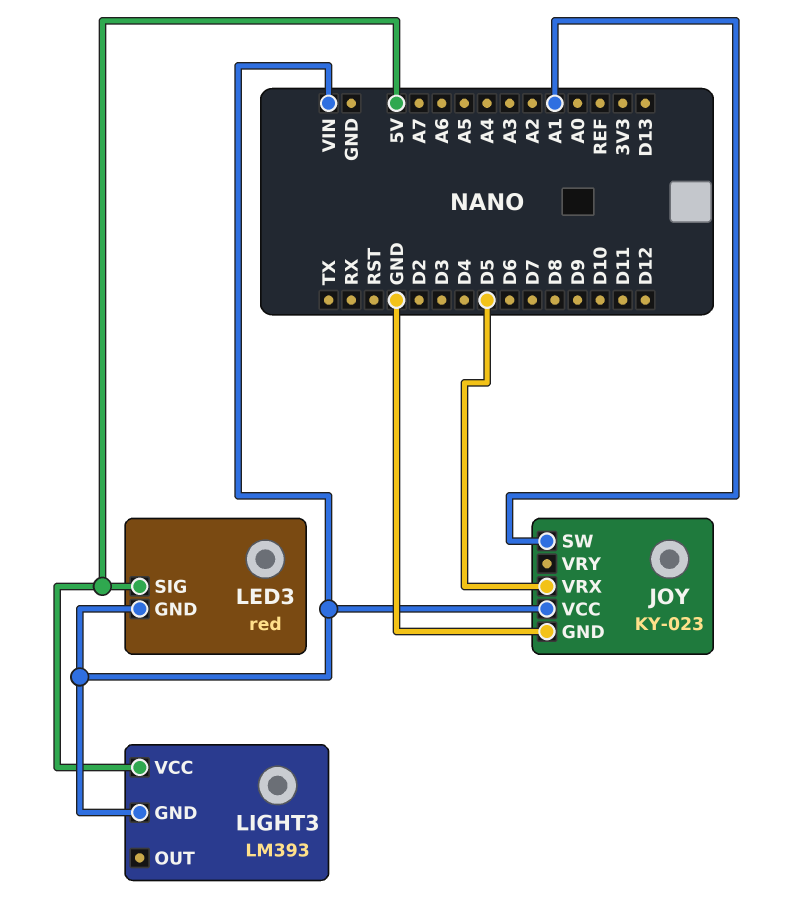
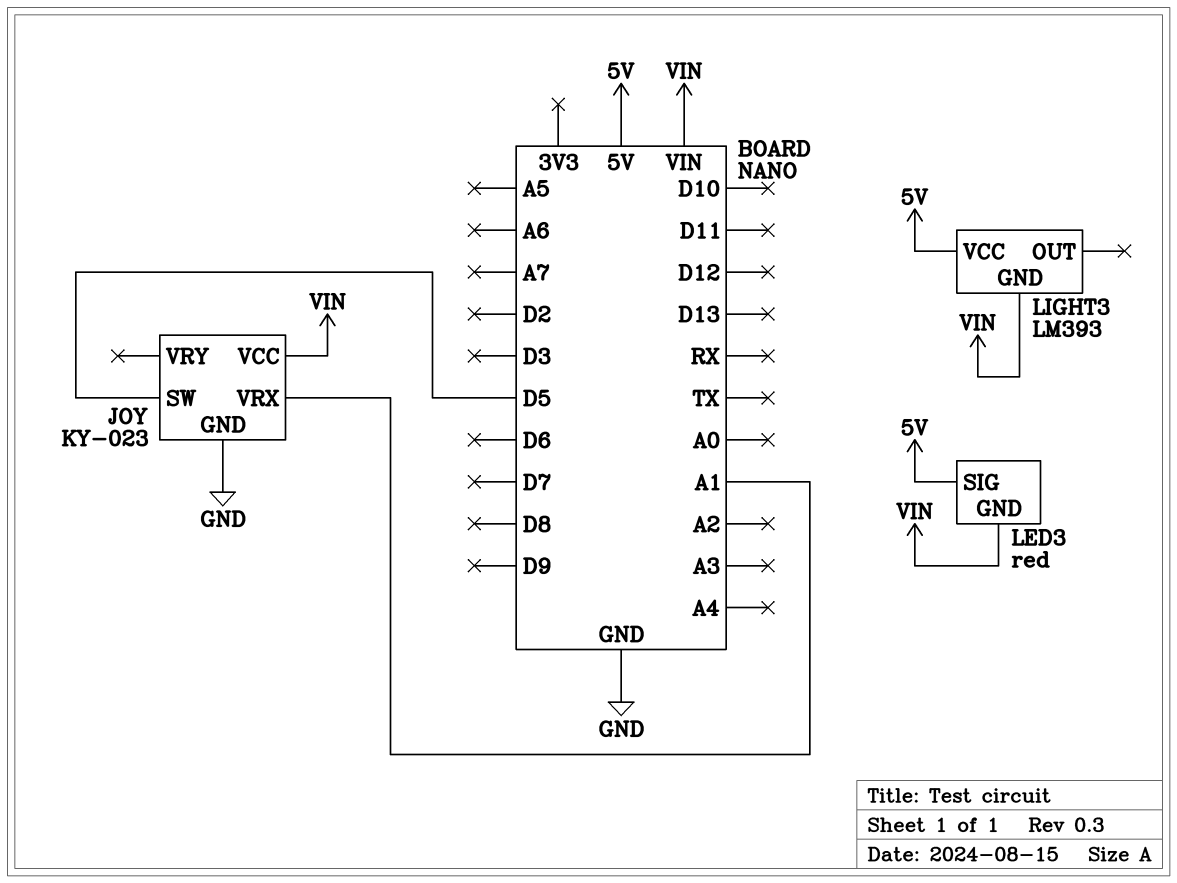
JOY pin SW: A1 -> D5
JOY pin VRX: D5 -> A1

